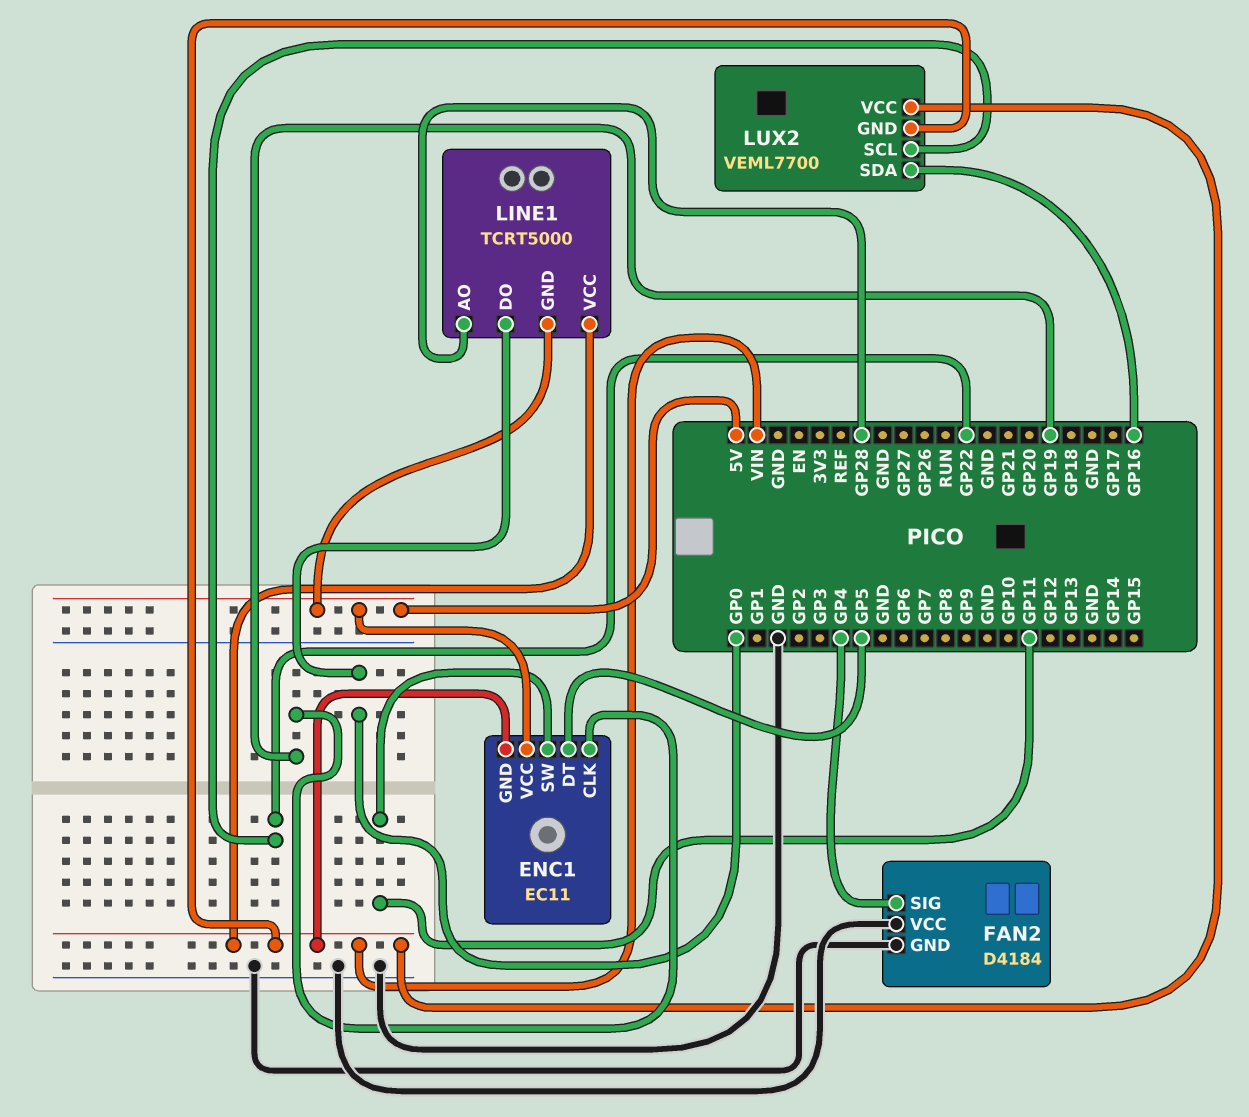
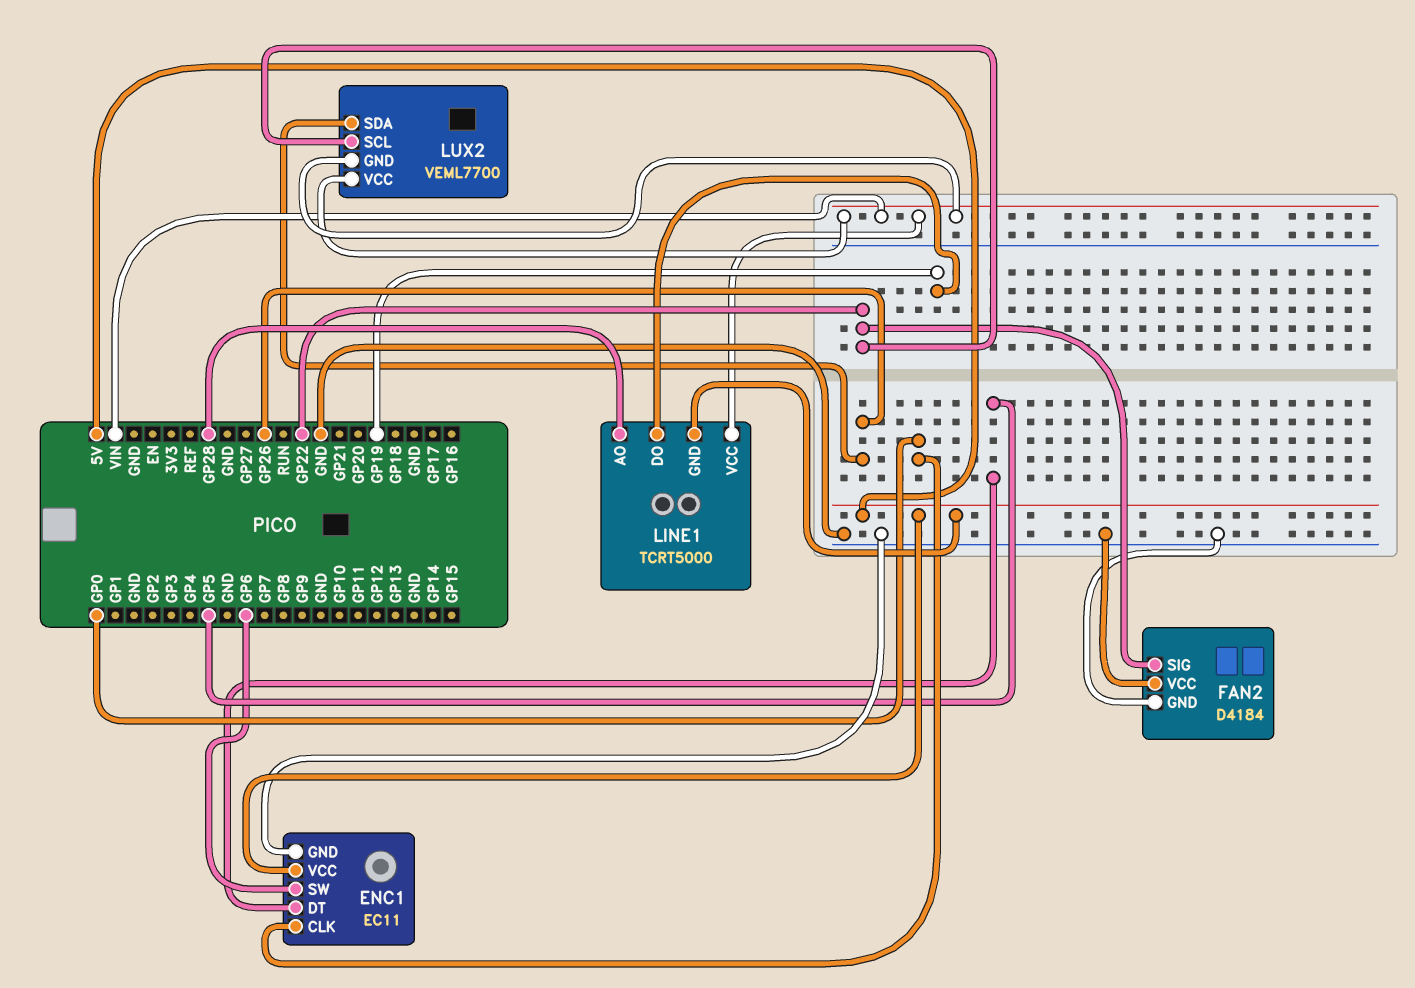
ENC1 pin CLK: GP19 -> GP0
ENC1 pin GND: VIN -> GND
ENC1 pin SW: GP11 -> GP6
FAN2 pin SIG: GP4 -> GP22
LINE1 pin DO: GP0 -> GP19
LUX2 pin SDA: GP16 -> GP26

